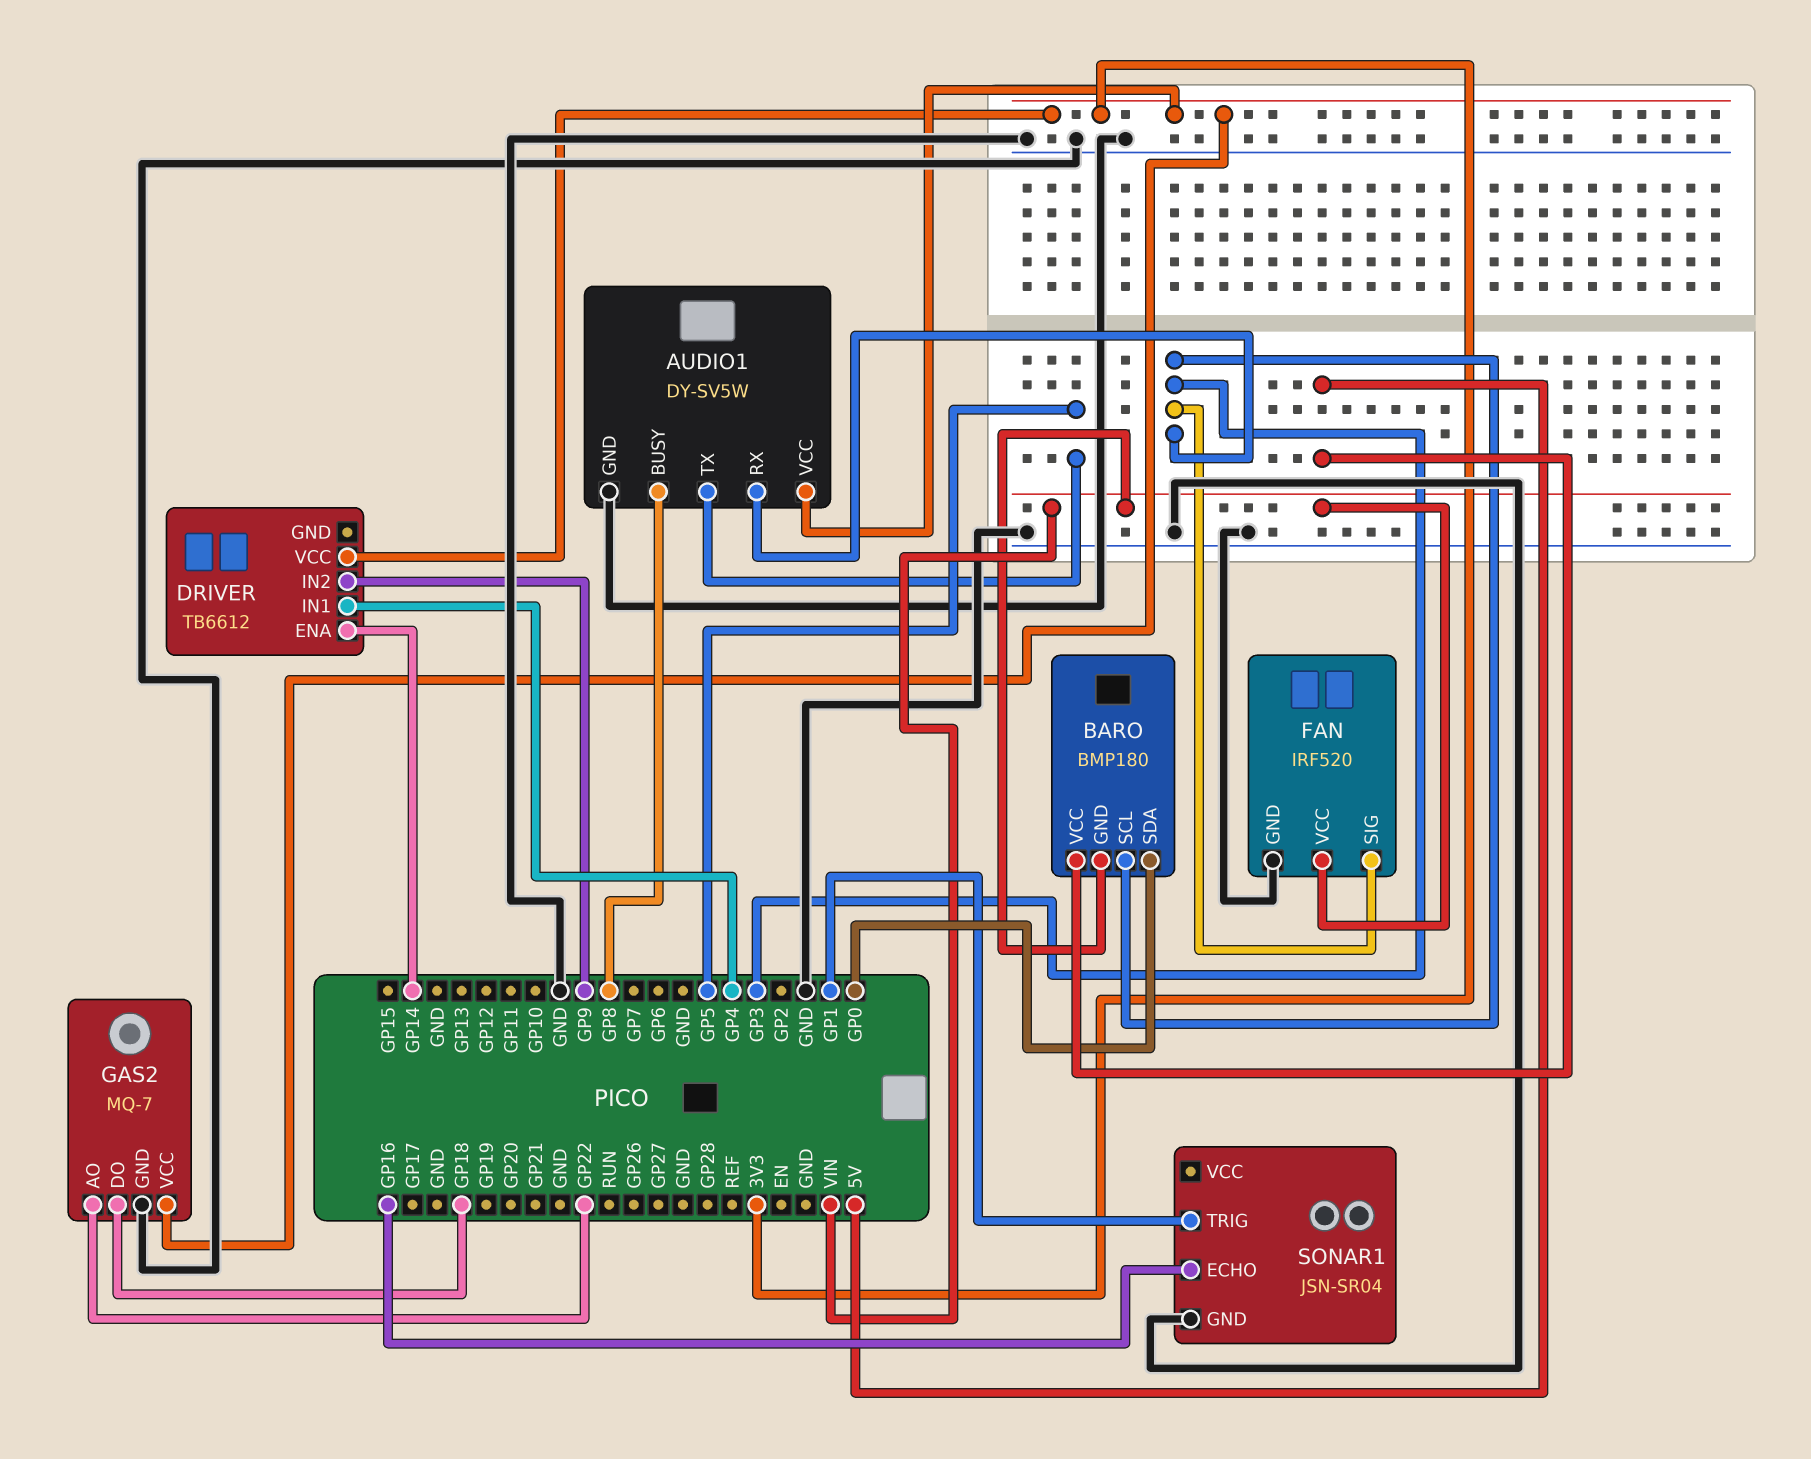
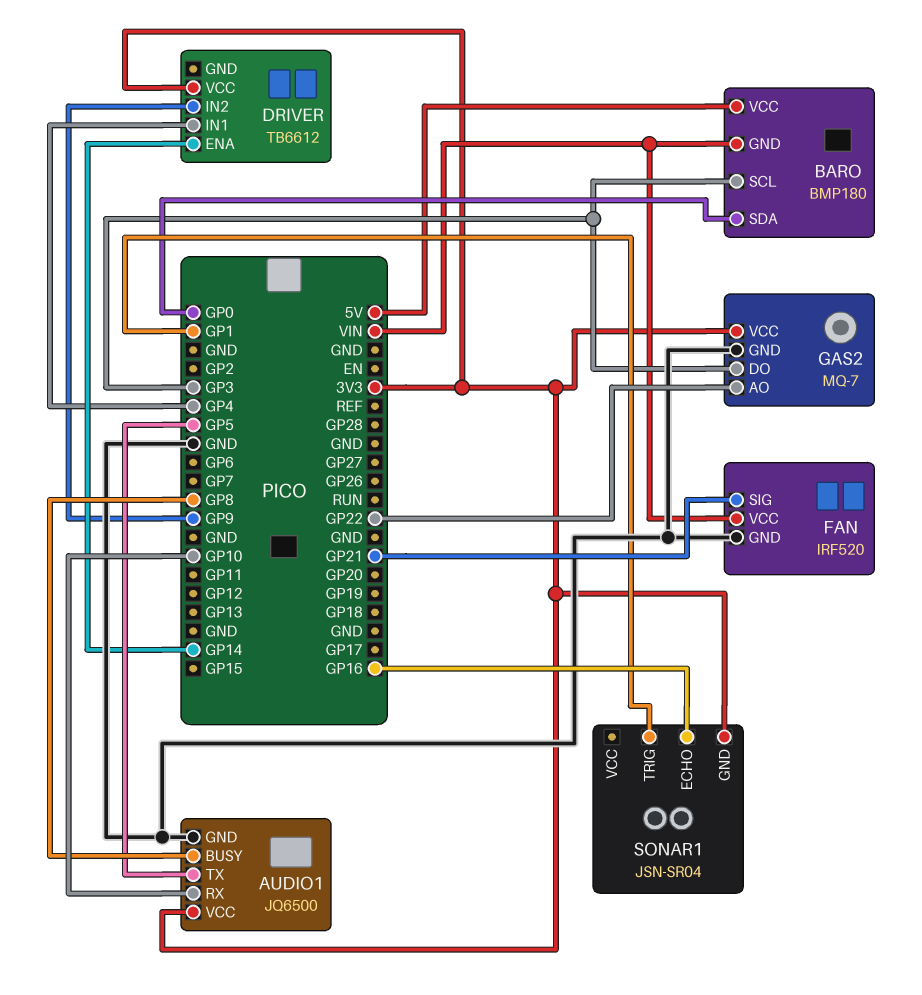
AUDIO1: DY-SV5W -> JQ6500
AUDIO1 pin RX: GP3 -> GP10
FAN pin SIG: GP3 -> GP21
GAS2 pin DO: GP18 -> GP3
SONAR1 pin GND: GND -> 3V3

